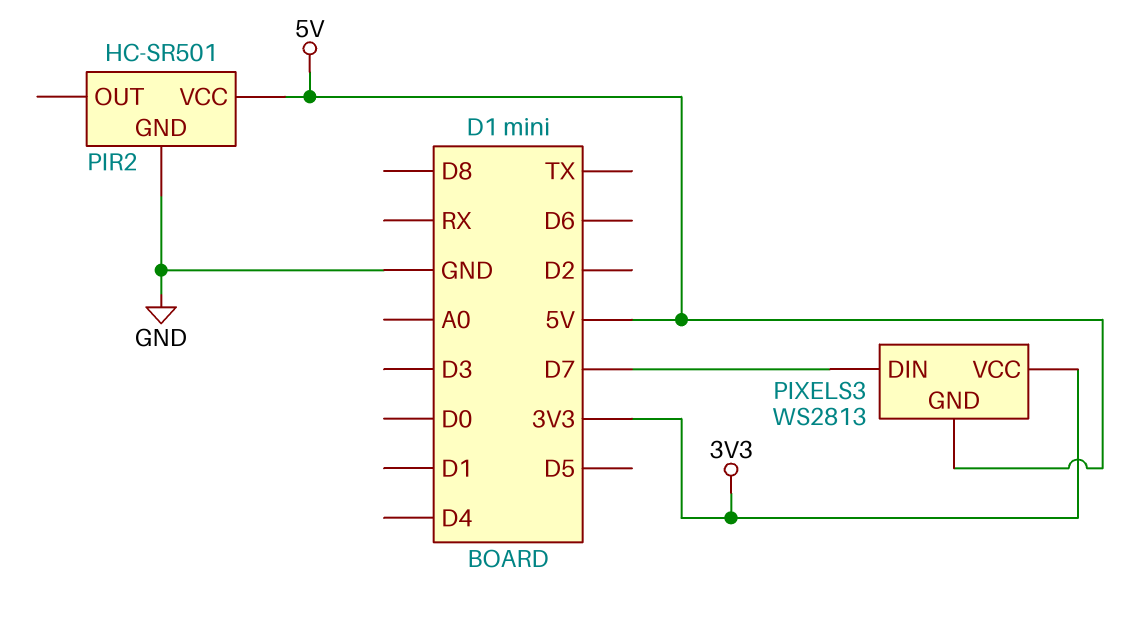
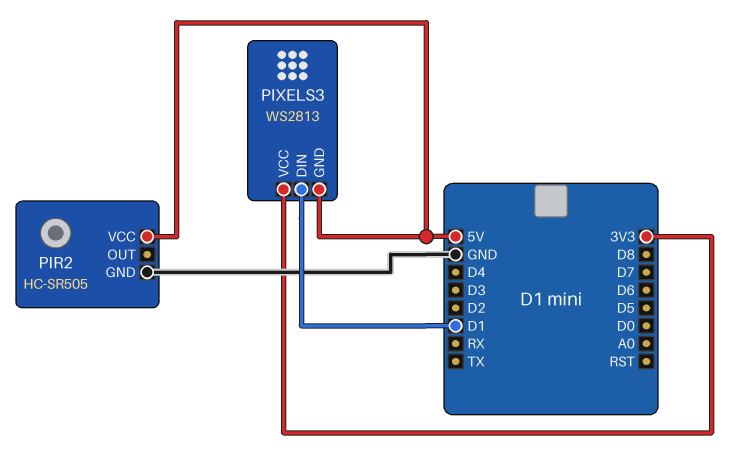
PIR2: HC-SR501 -> HC-SR505
PIXELS3 pin DIN: D7 -> D1

